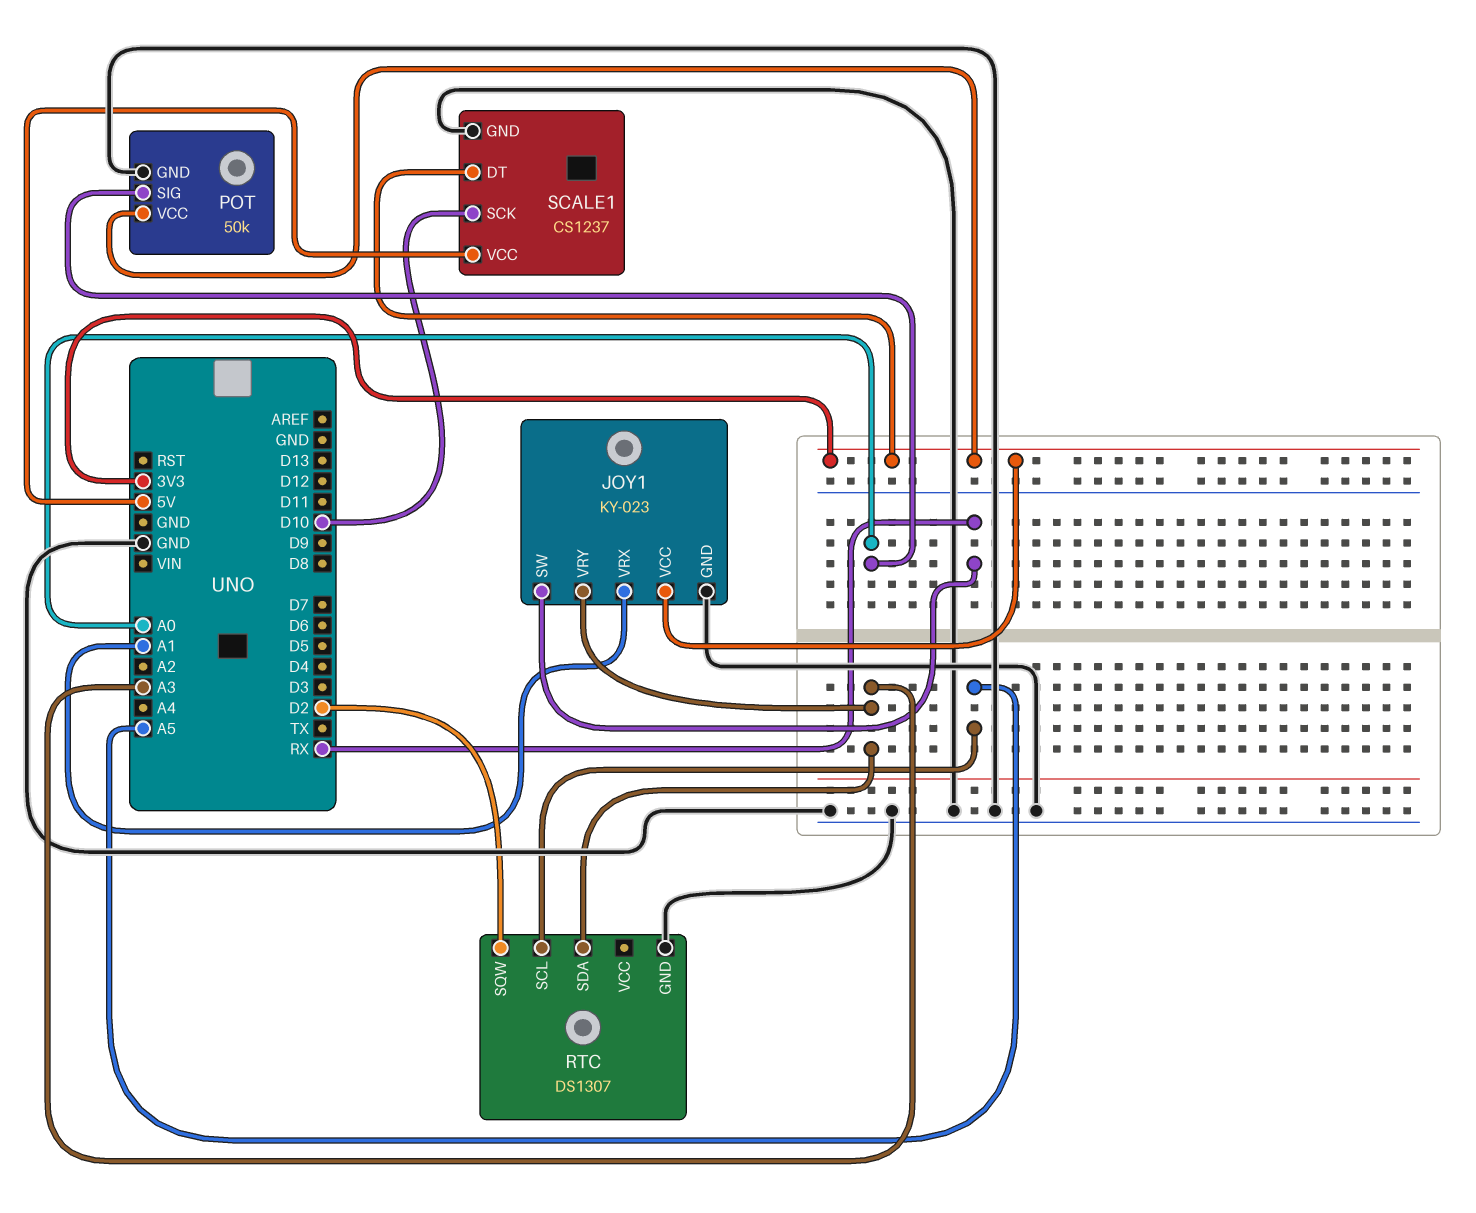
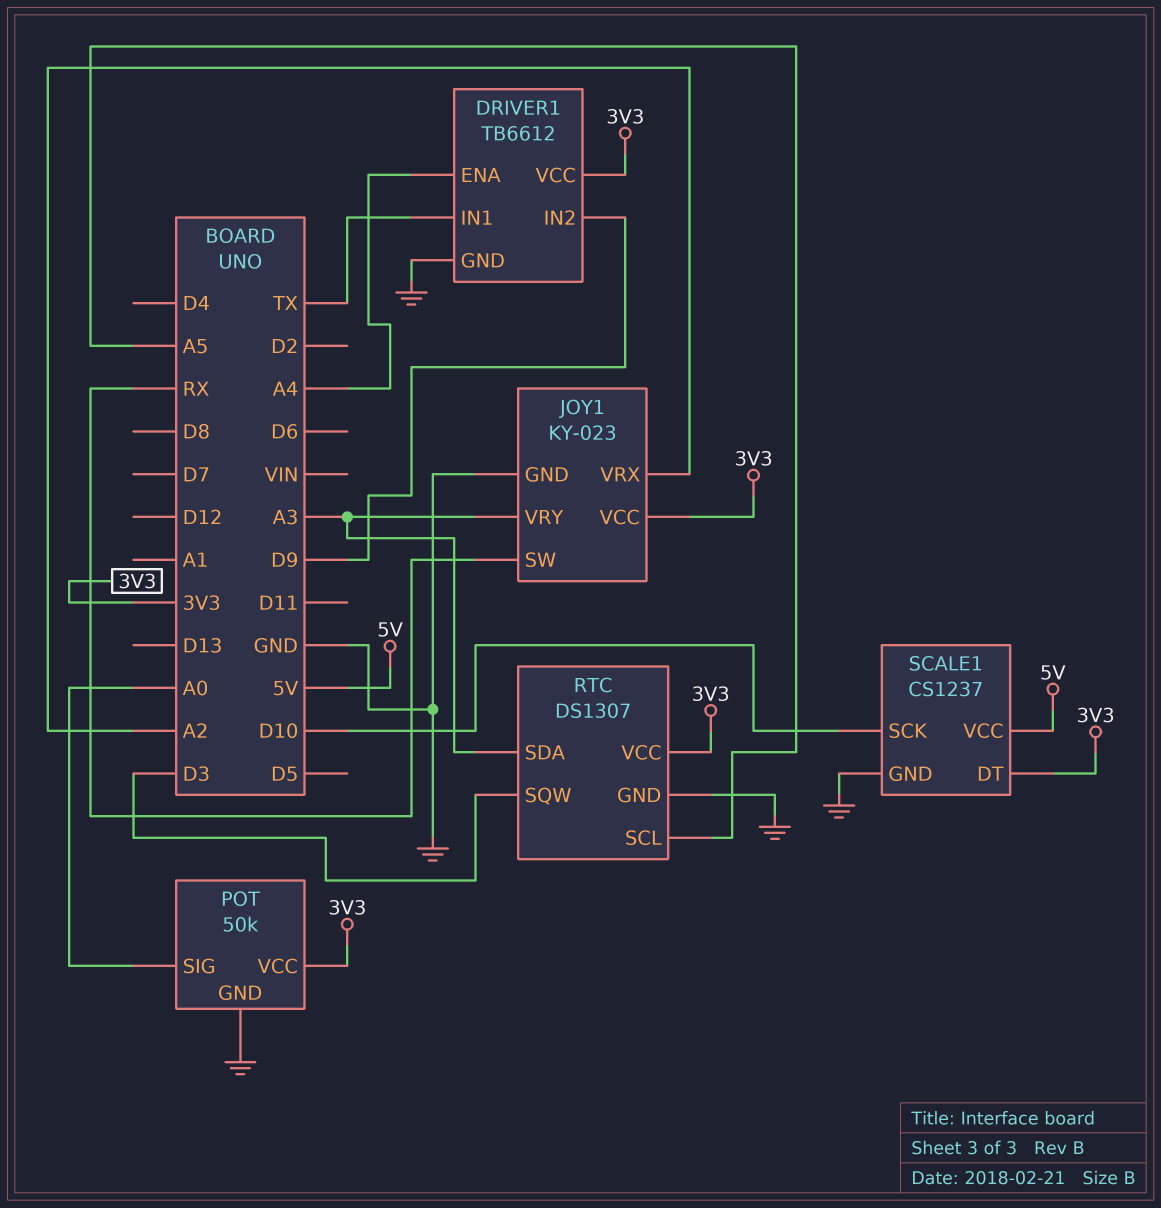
DRIVER1: none -> TB6612
DRIVER1 pin ENA: none -> A4
DRIVER1 pin GND: none -> GND
DRIVER1 pin IN1: none -> TX
DRIVER1 pin IN2: none -> D9
DRIVER1 pin VCC: none -> 3V3
JOY1 pin VRX: A1 -> A2
RTC pin SQW: D2 -> D3
RTC pin VCC: none -> 3V3

